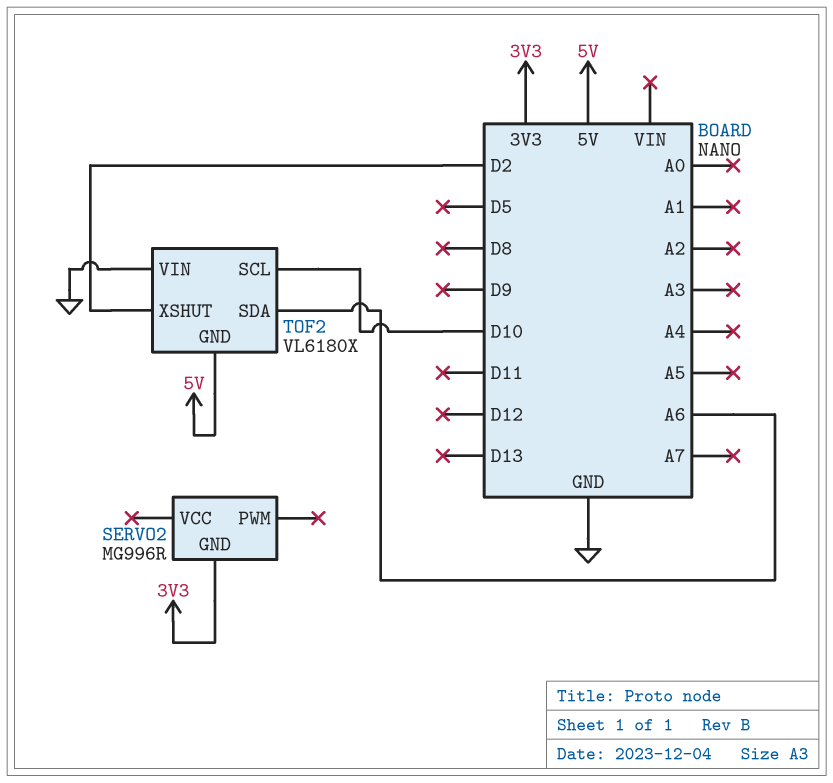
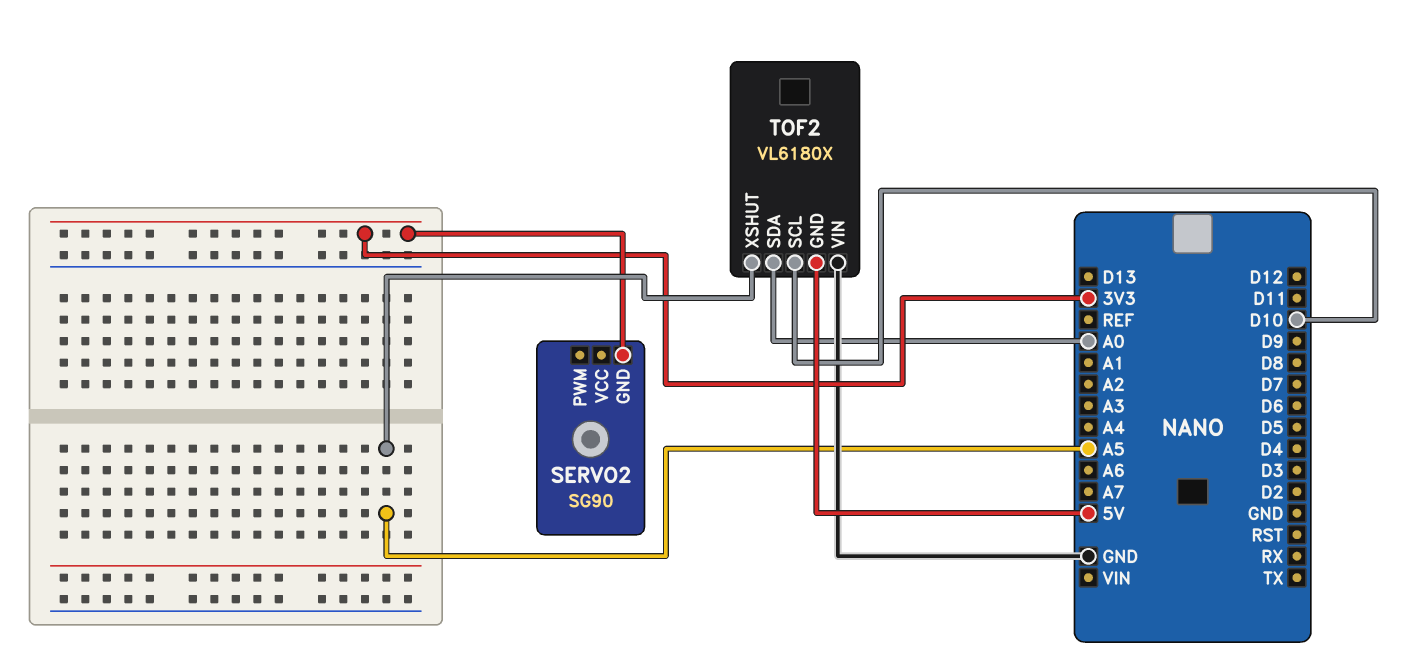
SERVO2: MG996R -> SG90
TOF2 pin SDA: A6 -> A0
TOF2 pin XSHUT: D2 -> A5

